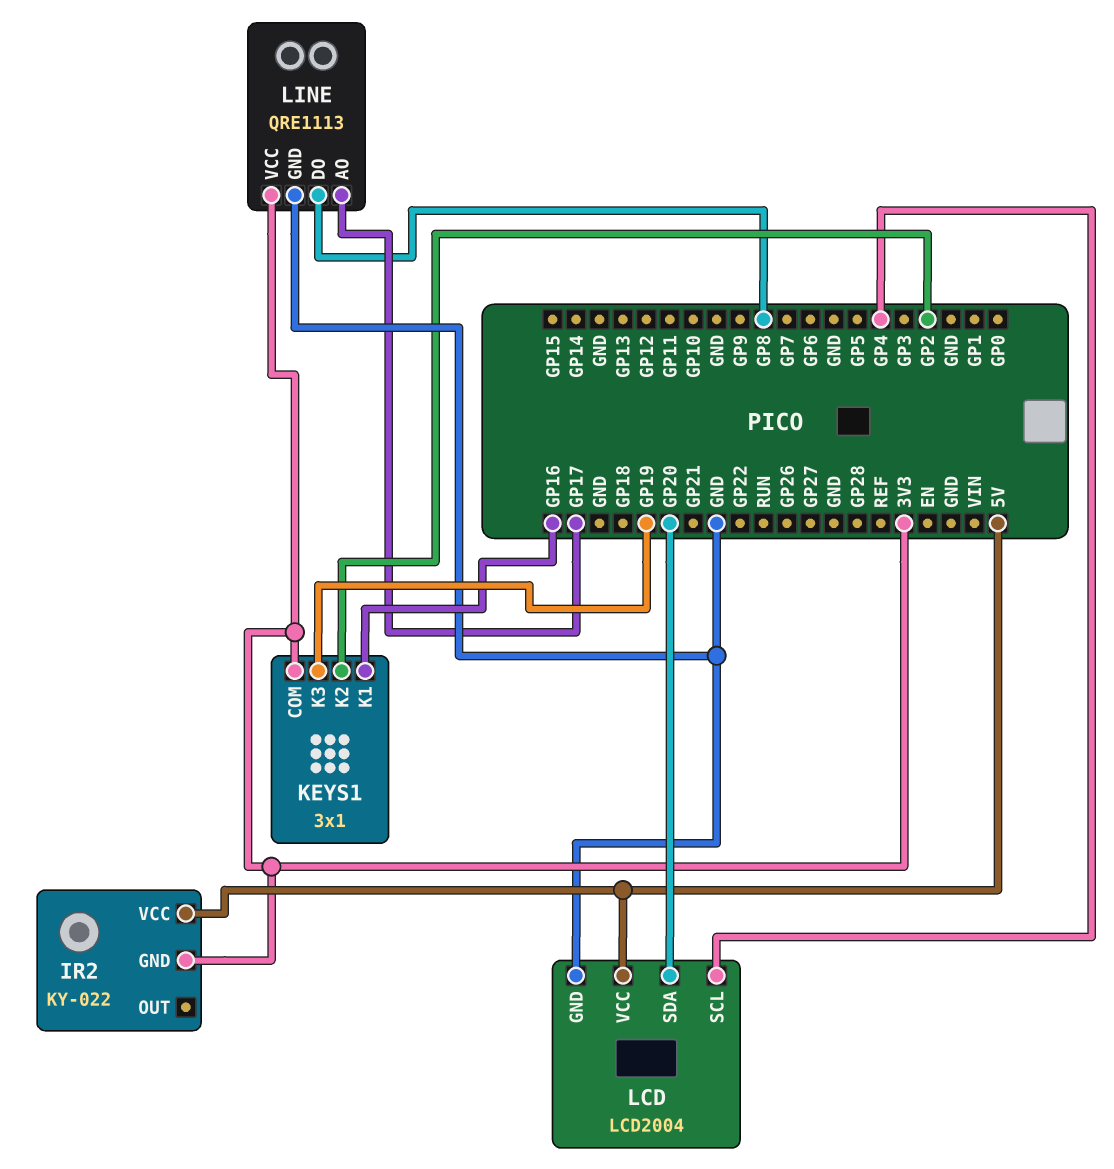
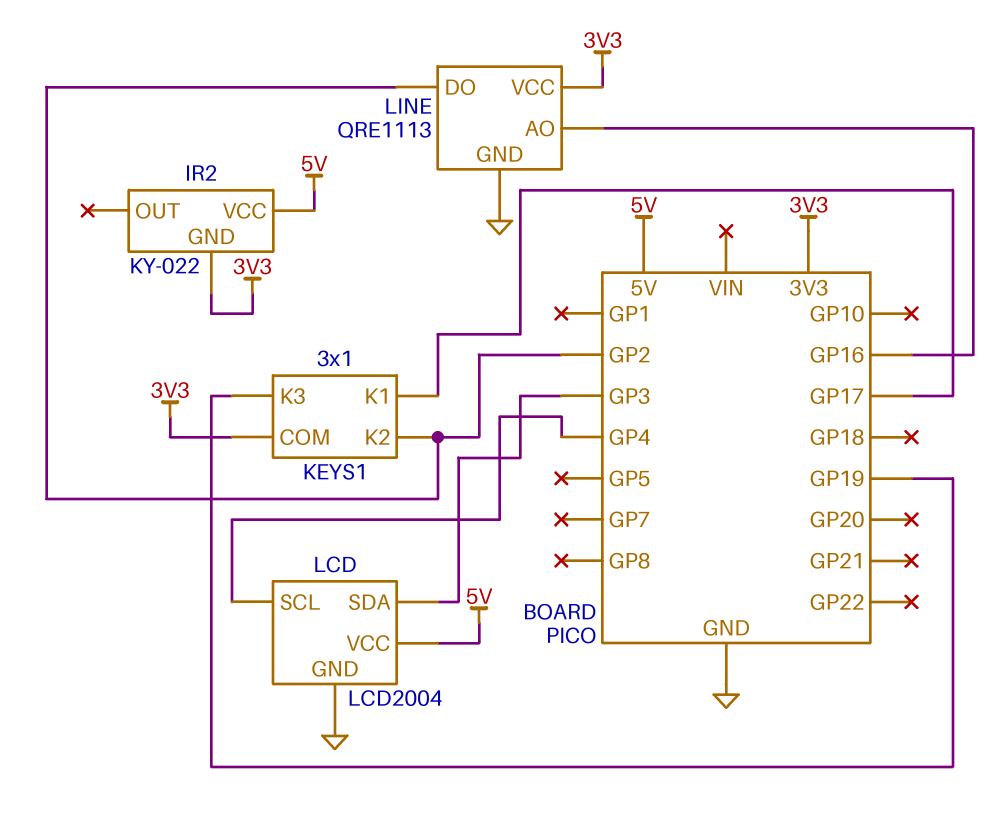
KEYS1 pin K1: GP16 -> GP17
LCD pin SDA: GP20 -> GP3
LINE pin AO: GP17 -> GP16
LINE pin DO: GP8 -> GP2

